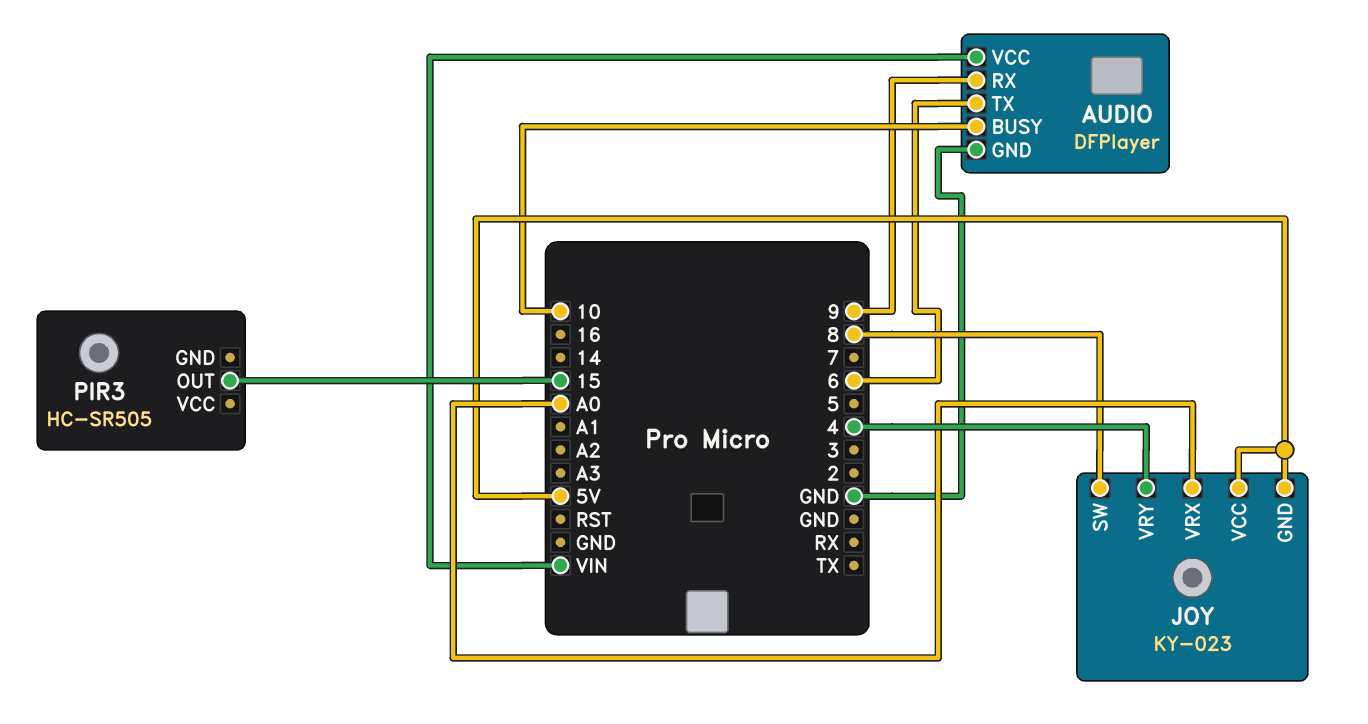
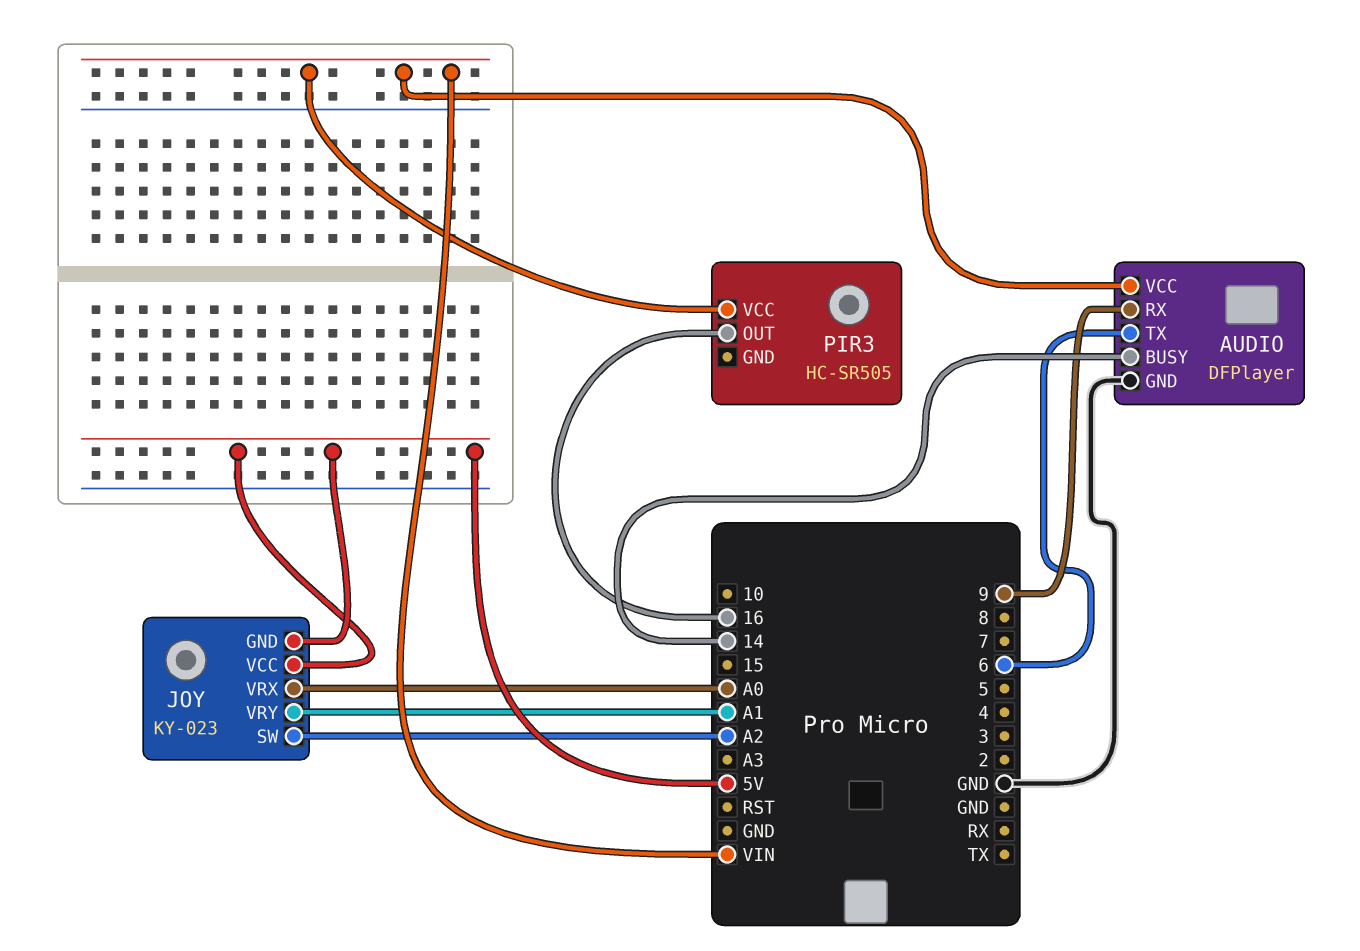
AUDIO pin BUSY: 10 -> 14
JOY pin SW: 8 -> A2
JOY pin VRY: 4 -> A1
PIR3 pin OUT: 15 -> 16
PIR3 pin VCC: none -> VIN

